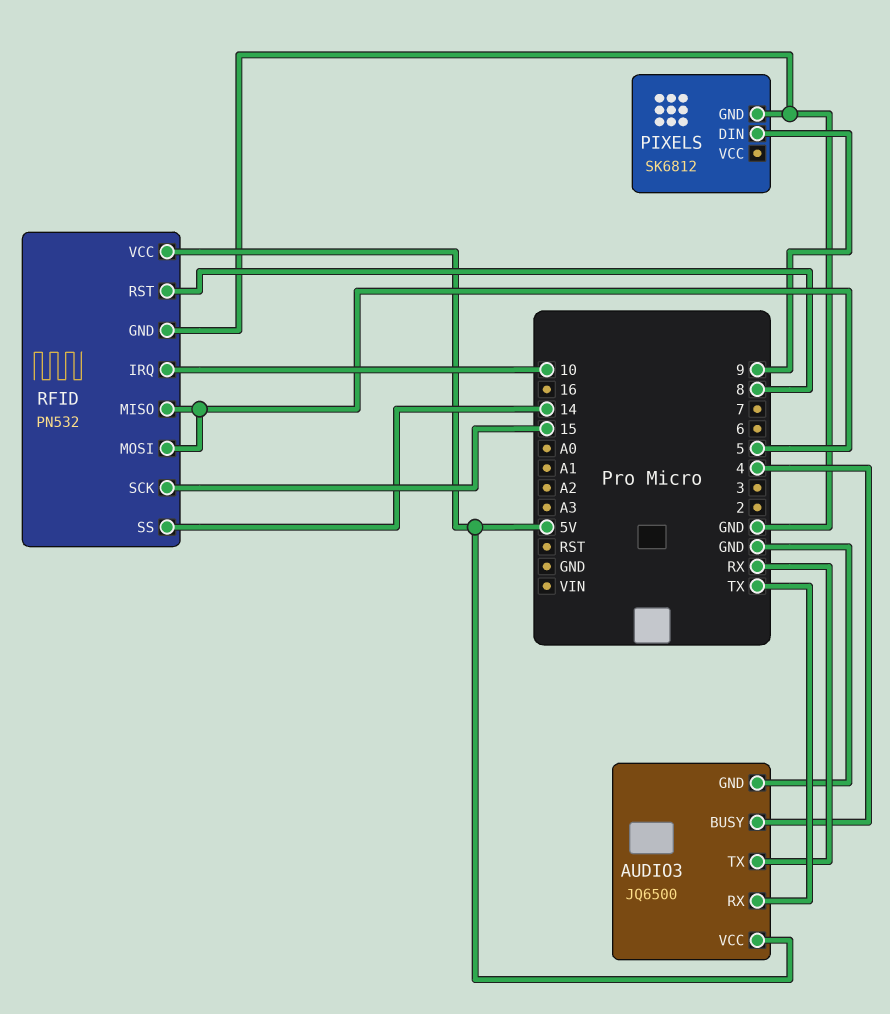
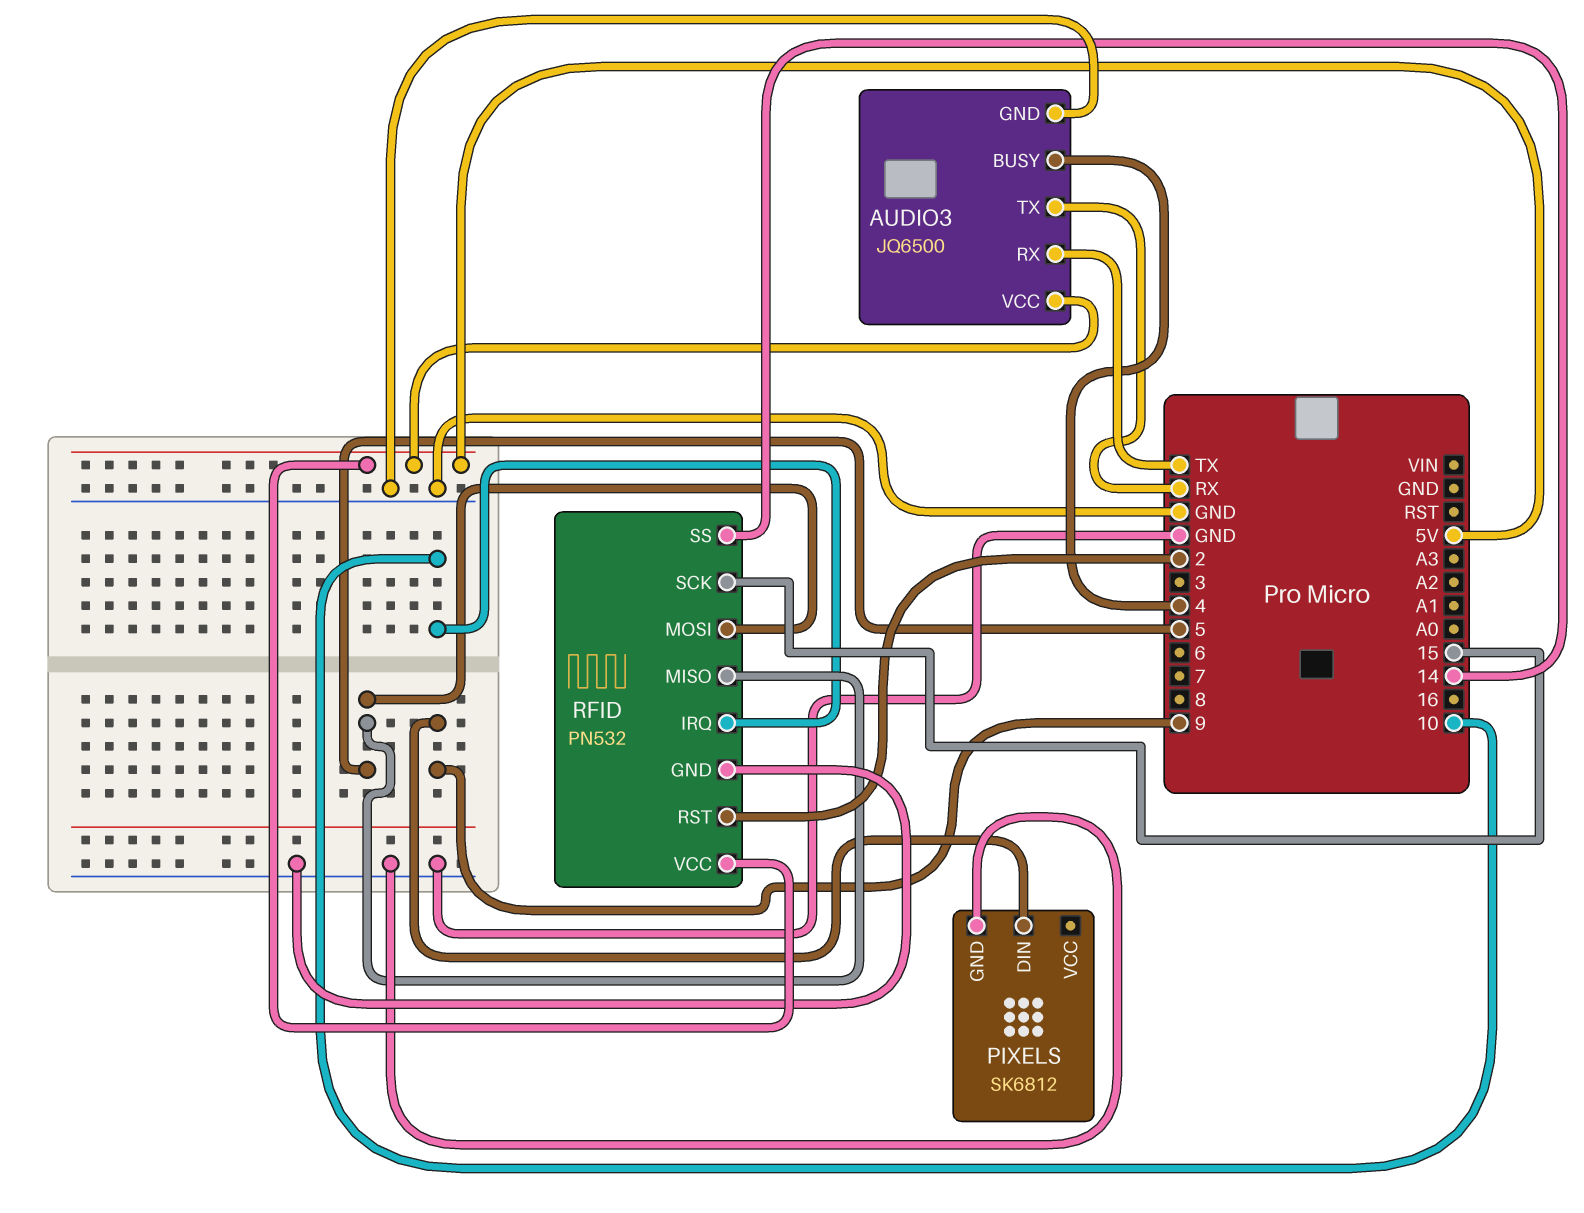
RFID pin RST: 8 -> 2

